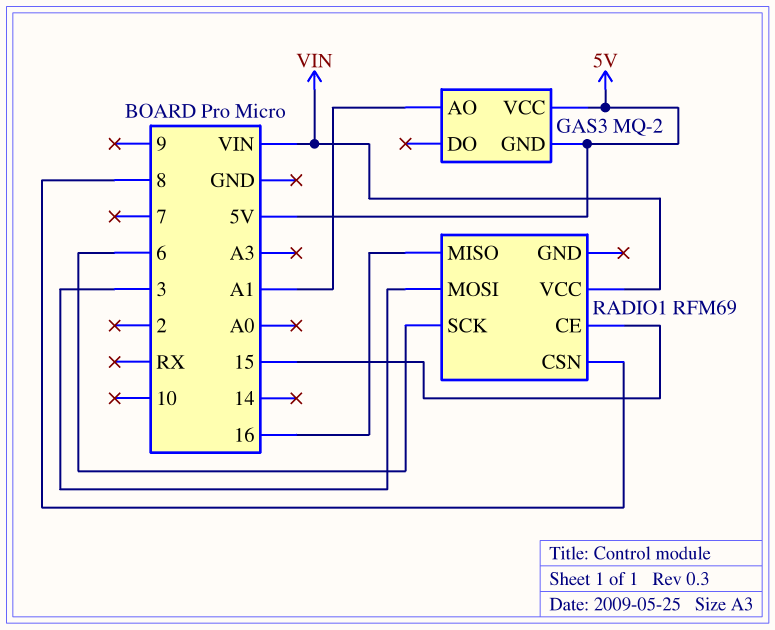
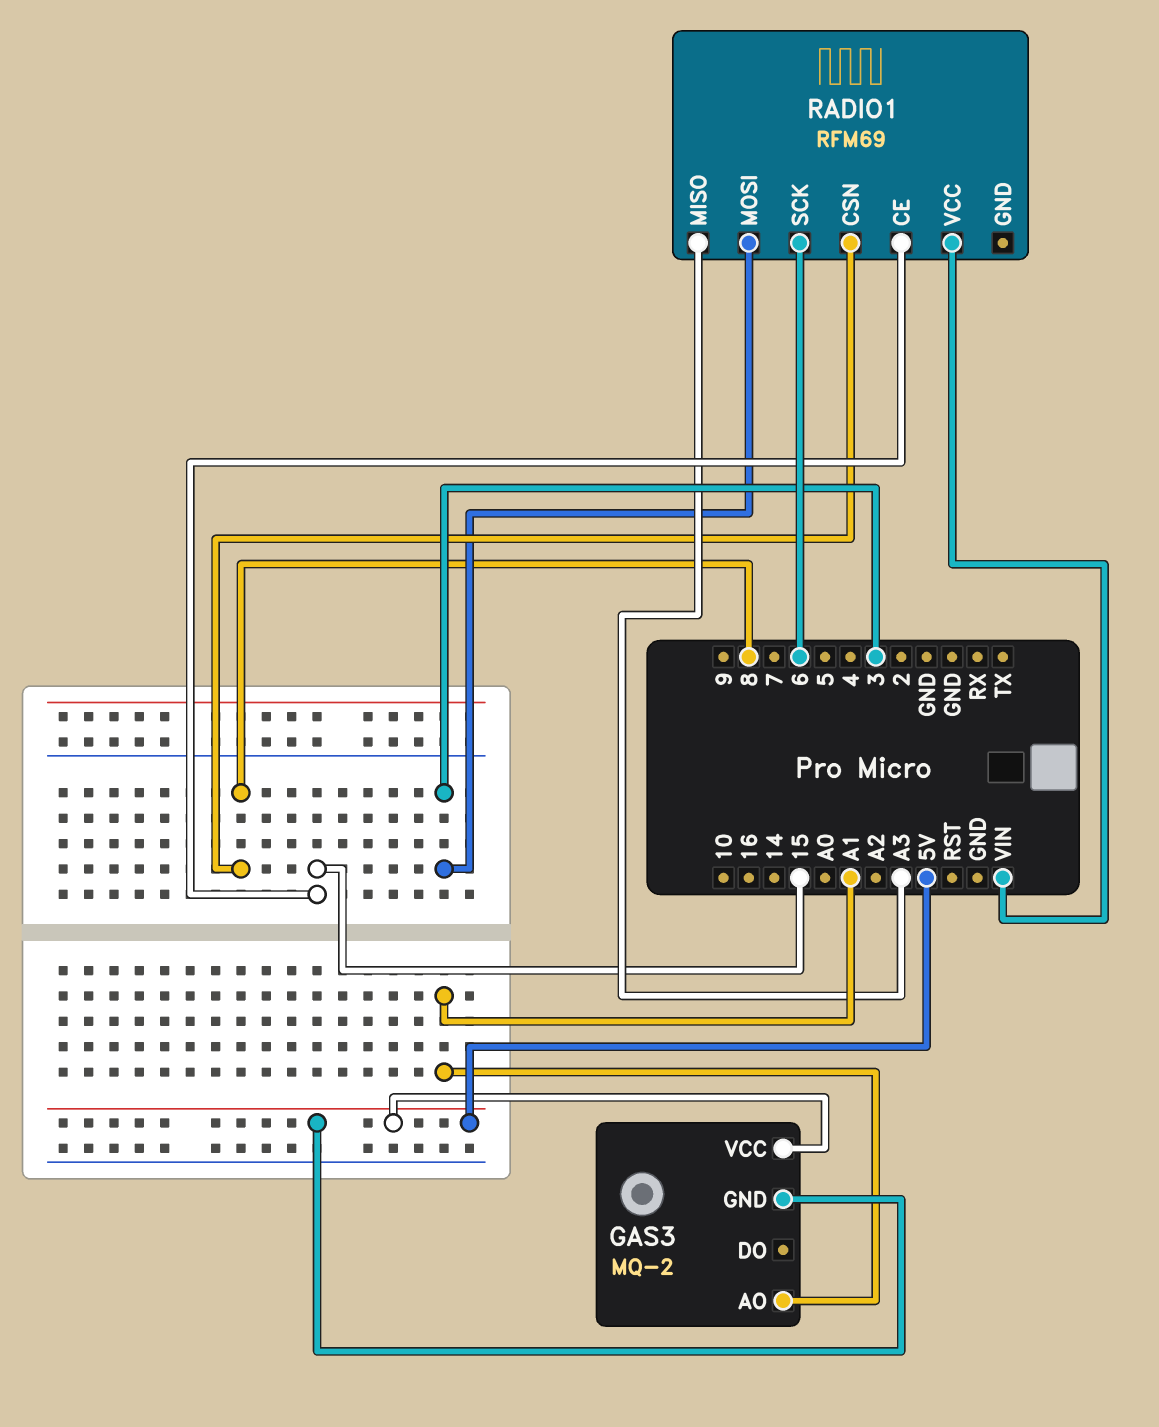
RADIO1 pin MISO: 16 -> A3

